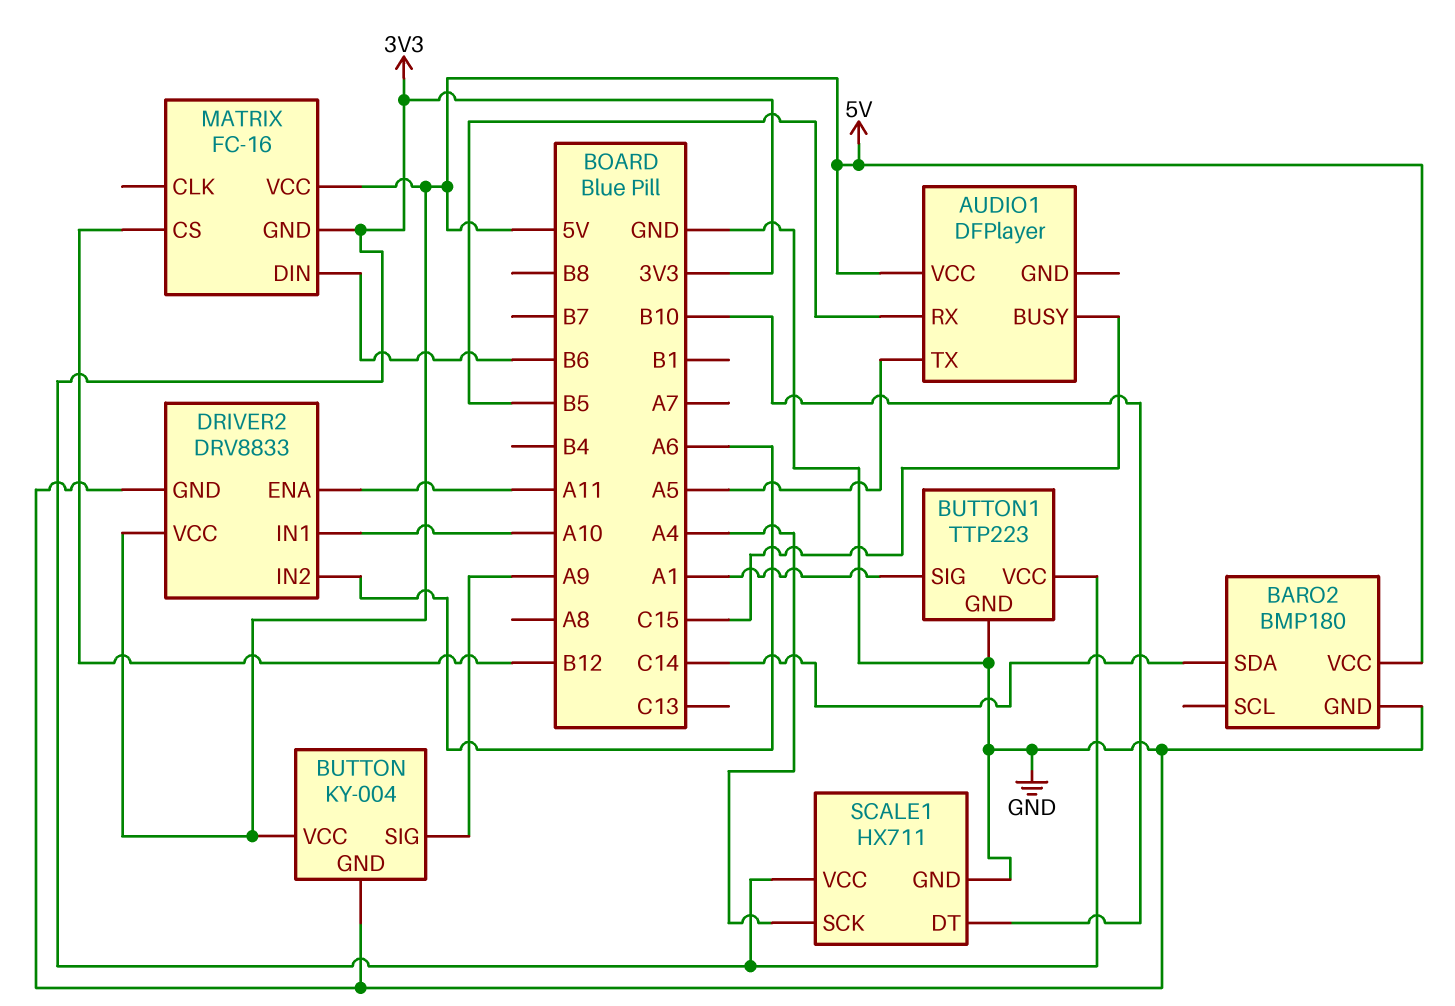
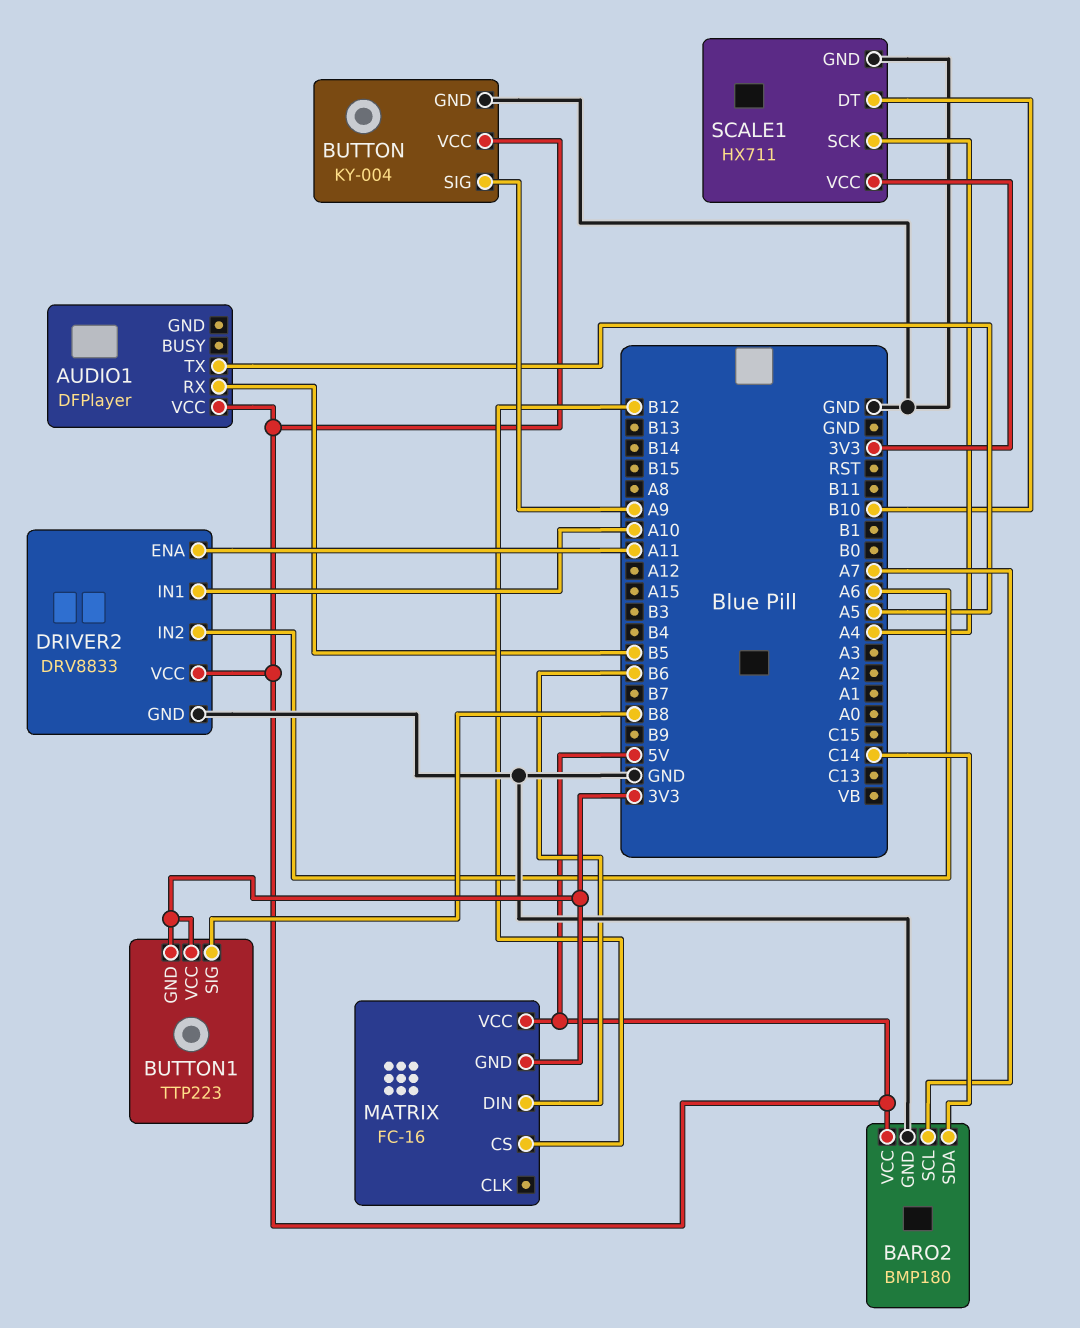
AUDIO1 pin BUSY: C15 -> none
BARO2 pin SCL: none -> A7
BUTTON1 pin GND: GND -> 3V3
BUTTON1 pin SIG: A1 -> B8

